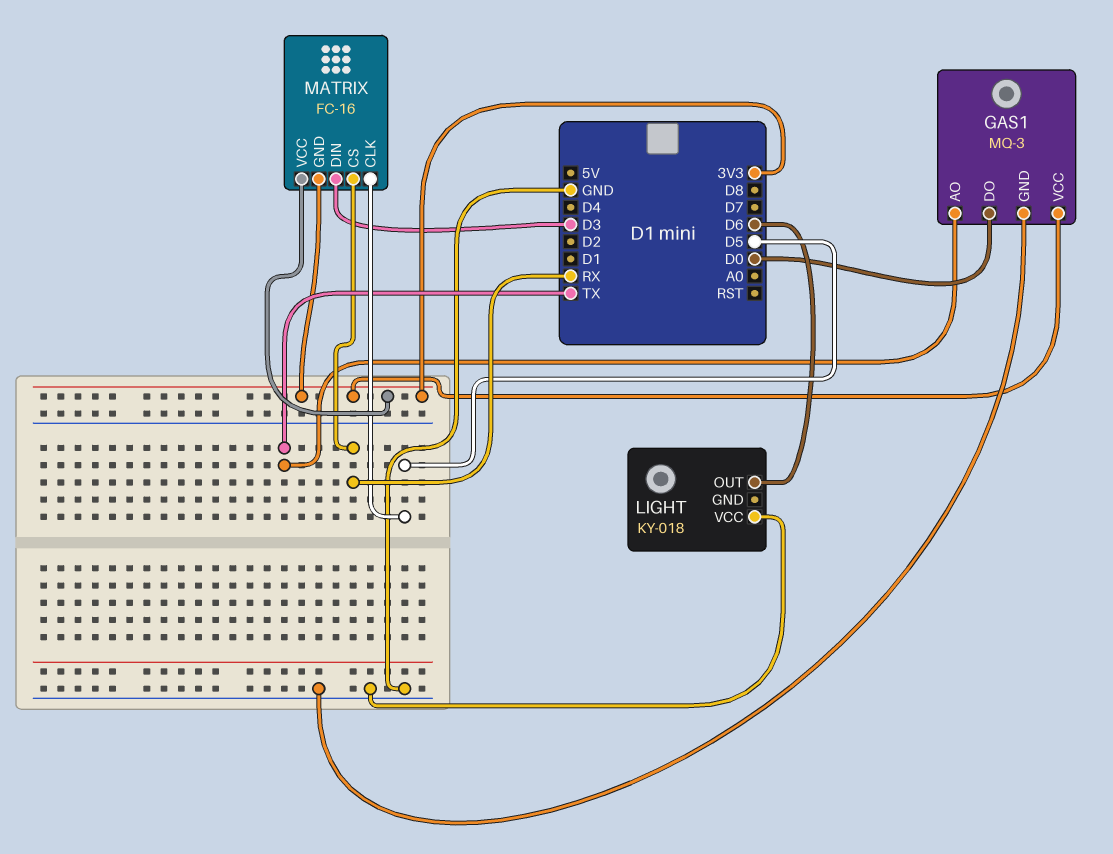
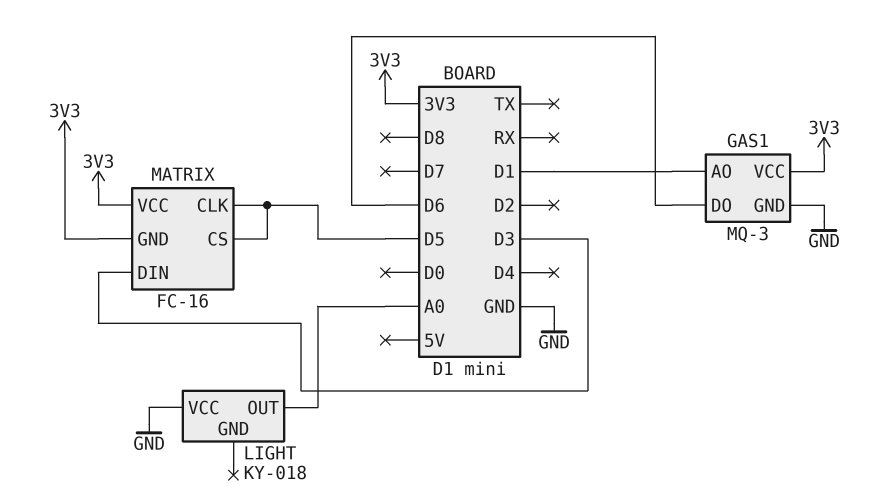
GAS1 pin AO: TX -> D1
GAS1 pin DO: D0 -> D6
LIGHT pin OUT: D6 -> A0
MATRIX pin CS: RX -> D5

